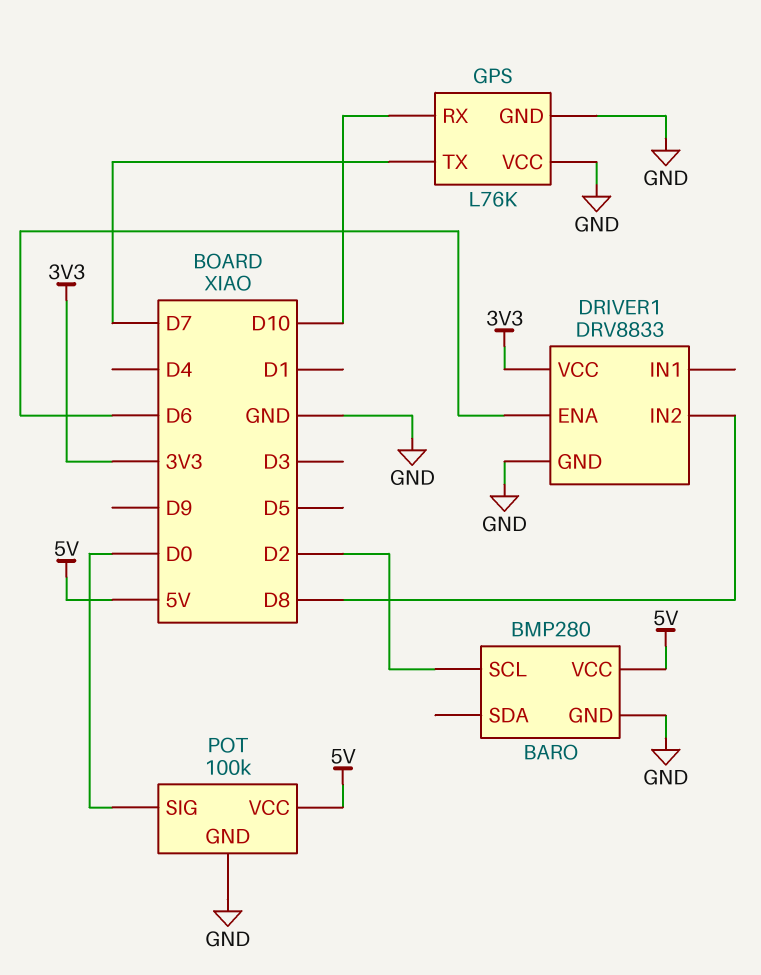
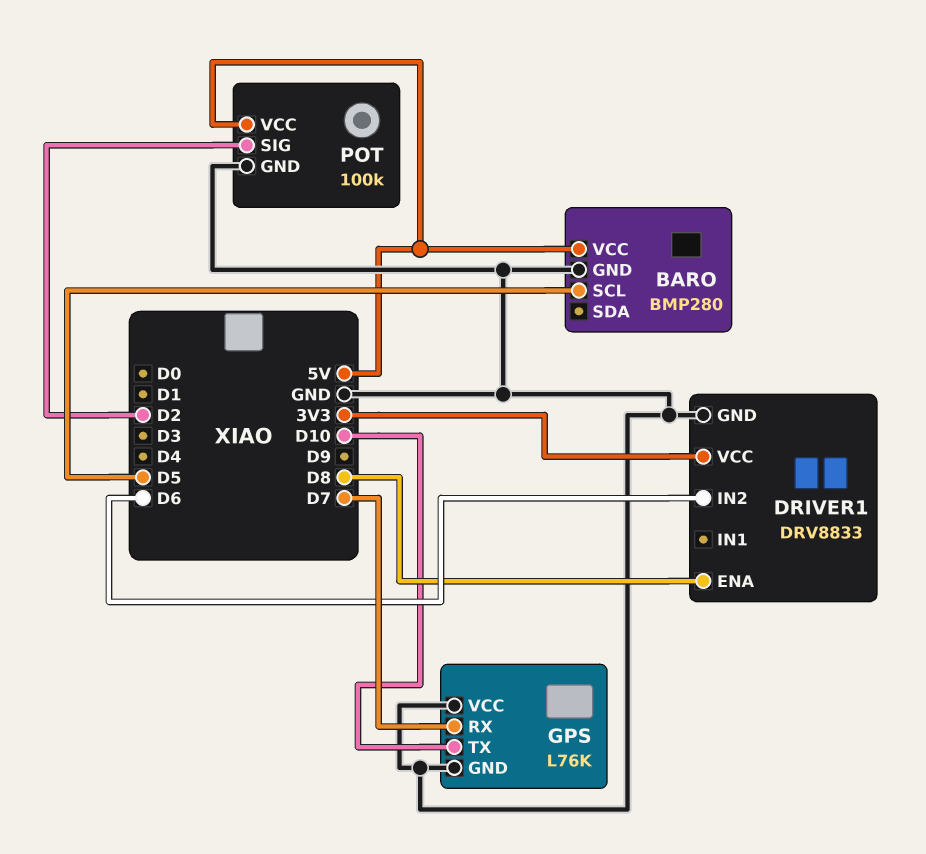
BARO pin SCL: D2 -> D5
DRIVER1 pin ENA: D6 -> D8
DRIVER1 pin IN2: D8 -> D6
GPS pin RX: D10 -> D7
GPS pin TX: D7 -> D10
POT pin SIG: D0 -> D2

